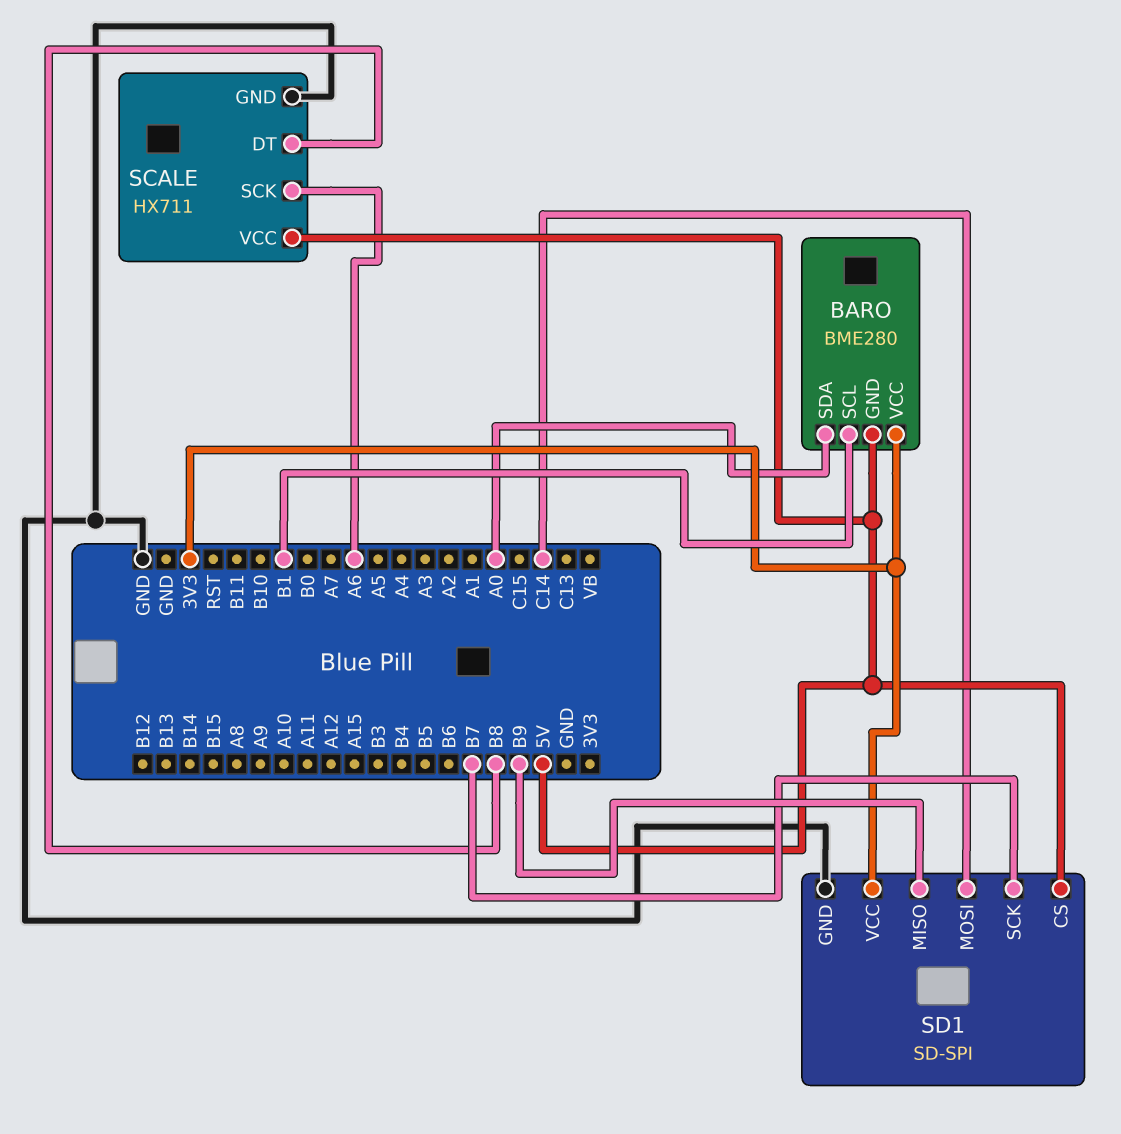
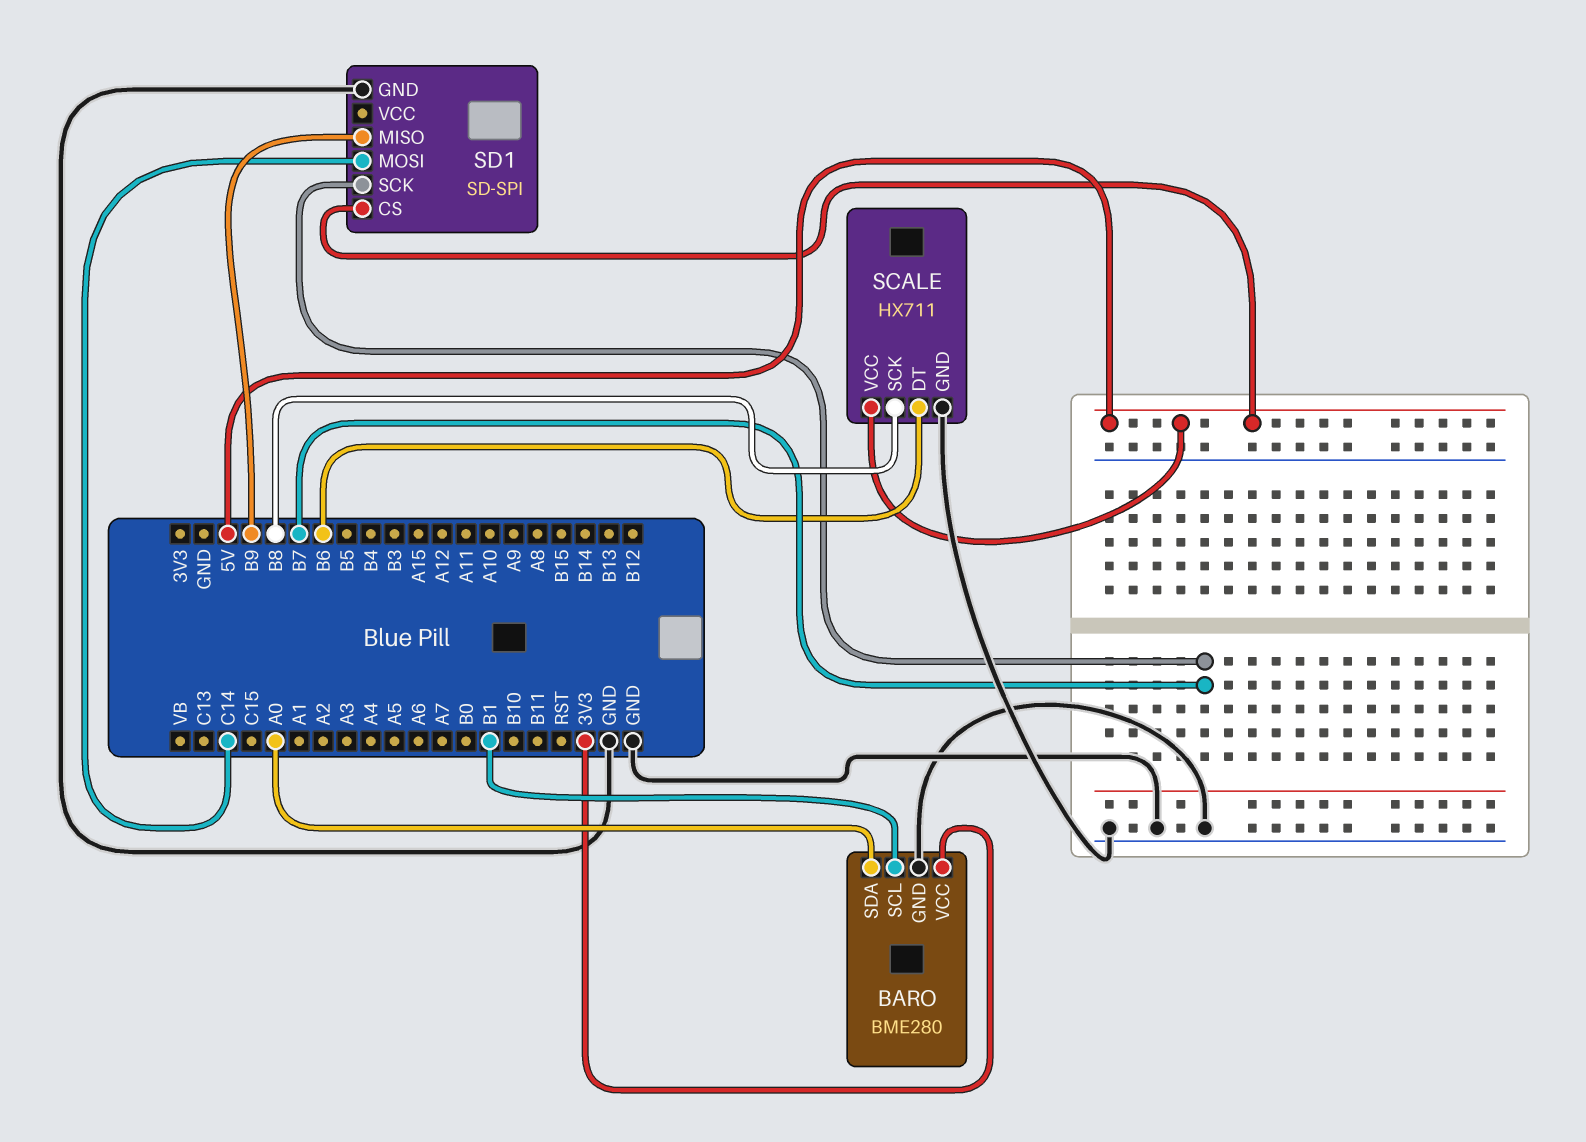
BARO pin GND: 5V -> GND
SCALE pin DT: B8 -> B6
SCALE pin SCK: A6 -> B8
SD1 pin VCC: 3V3 -> none

